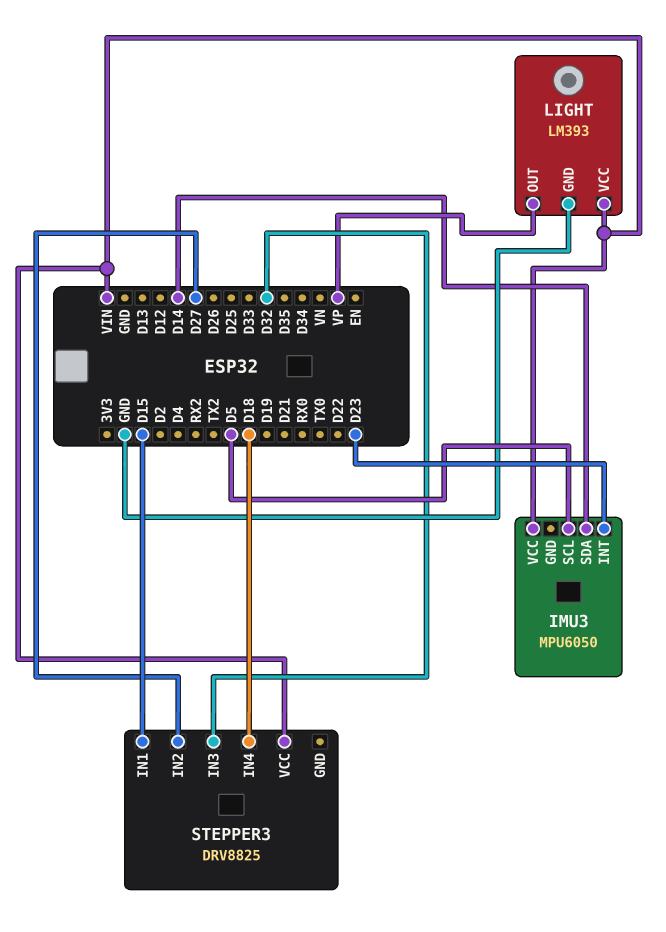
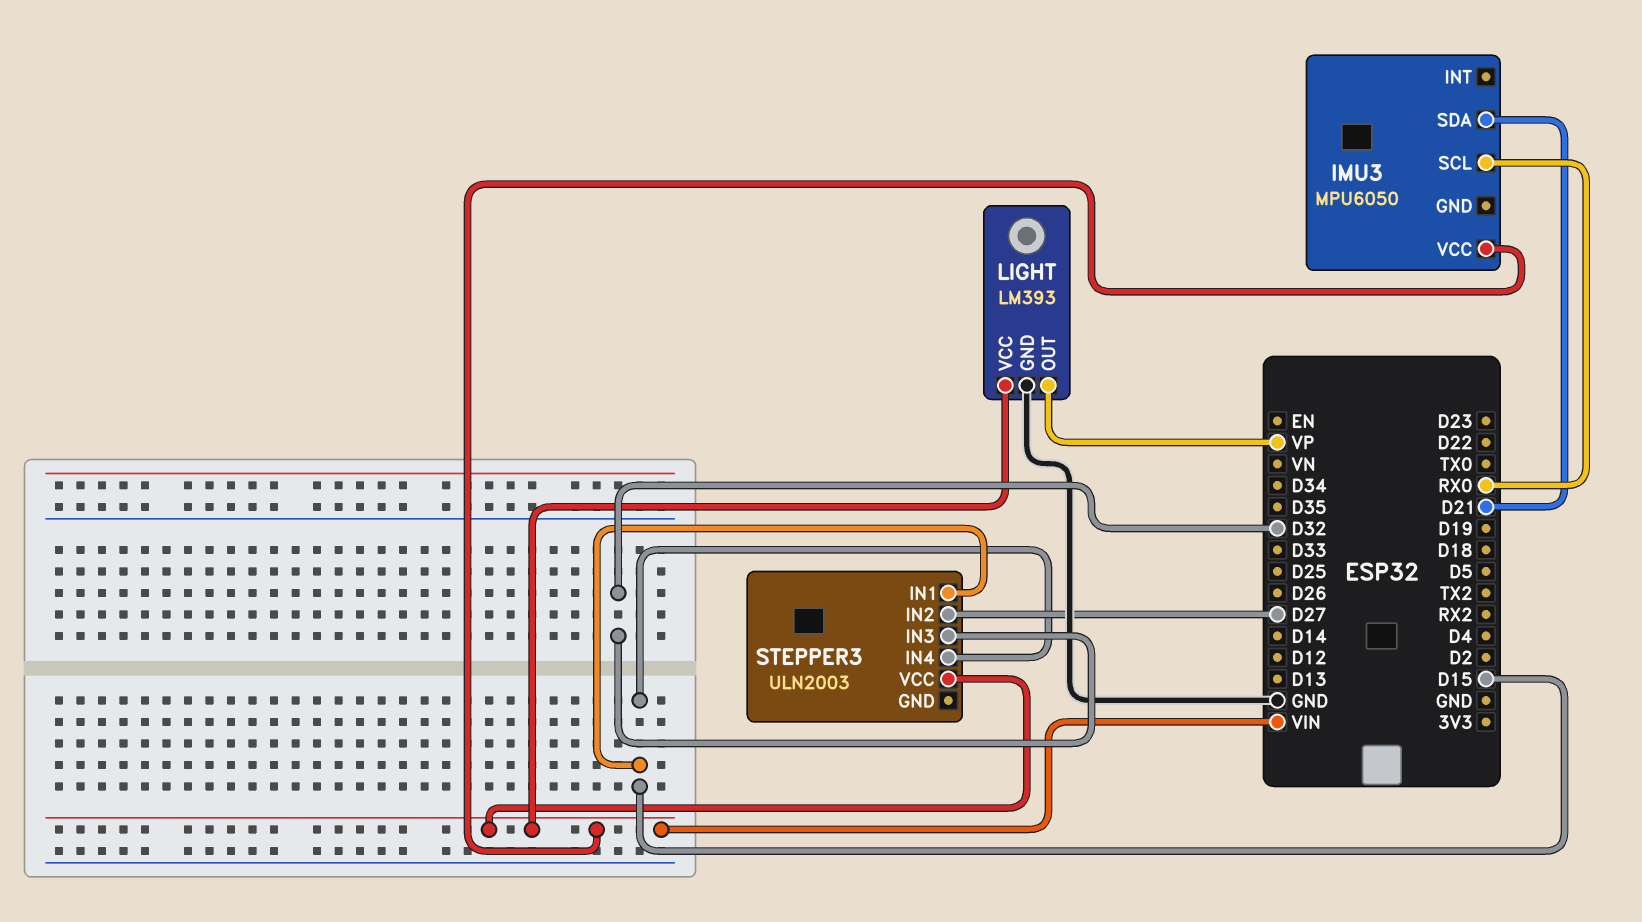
IMU3 pin INT: D23 -> none
IMU3 pin SCL: D5 -> RX0
IMU3 pin SDA: D14 -> D21
STEPPER3: DRV8825 -> ULN2003
STEPPER3 pin IN4: D18 -> D15

